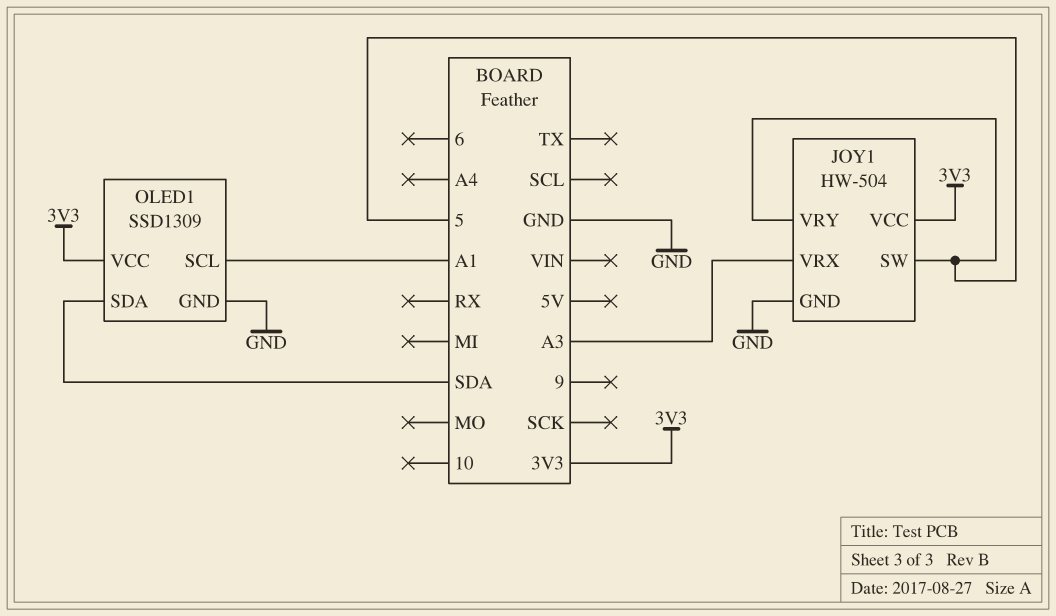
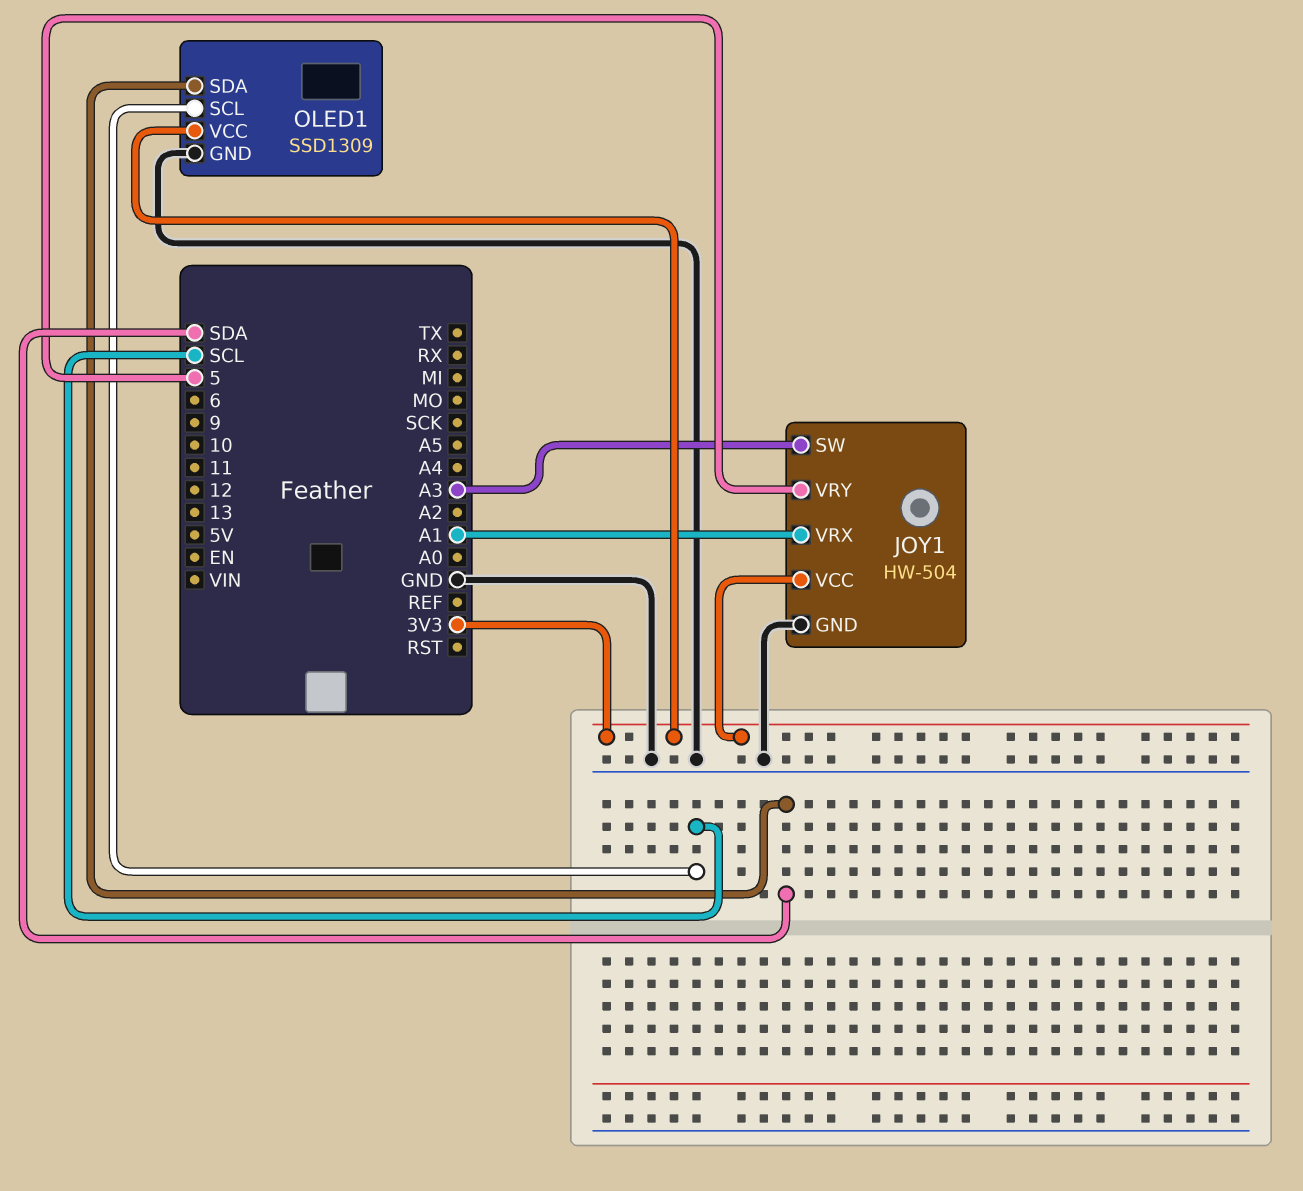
JOY1 pin SW: 5 -> A3
JOY1 pin VRX: A3 -> A1
OLED1 pin SCL: A1 -> SCL

